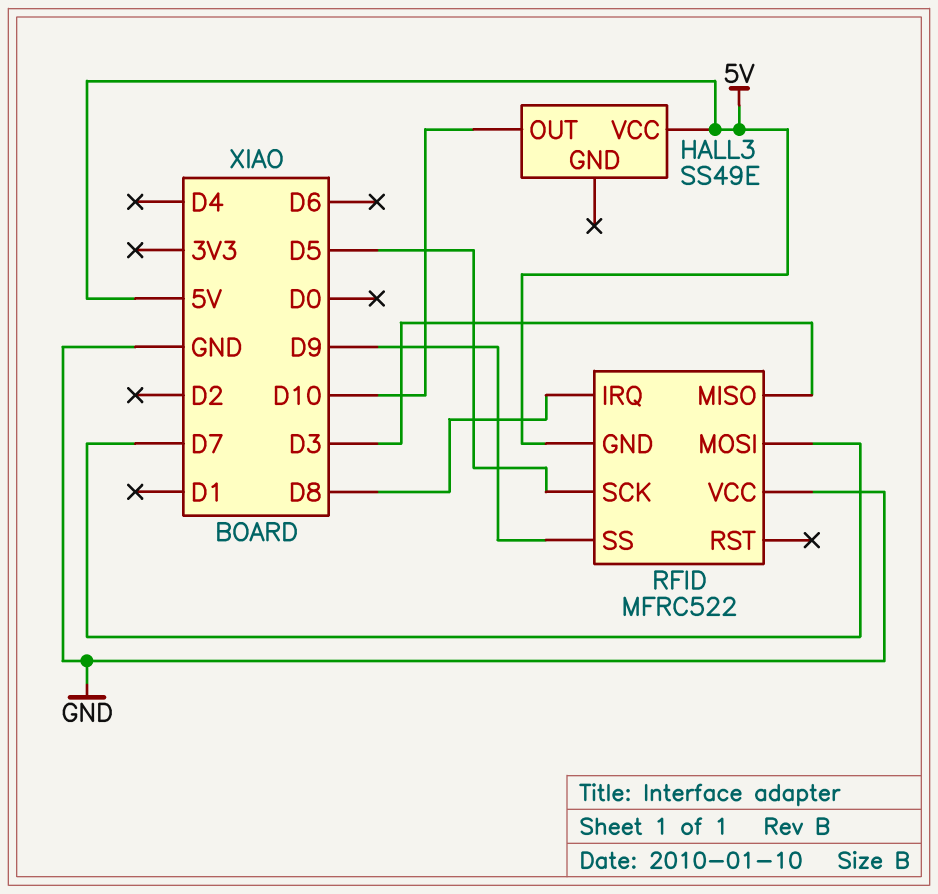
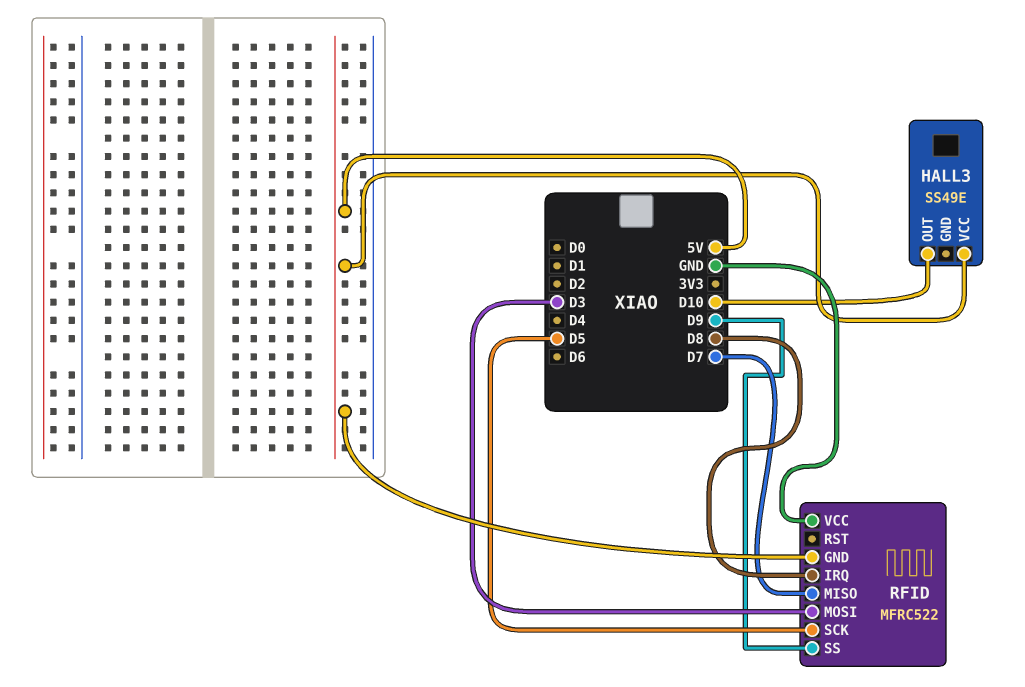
RFID pin MISO: D3 -> D7
RFID pin MOSI: D7 -> D3

